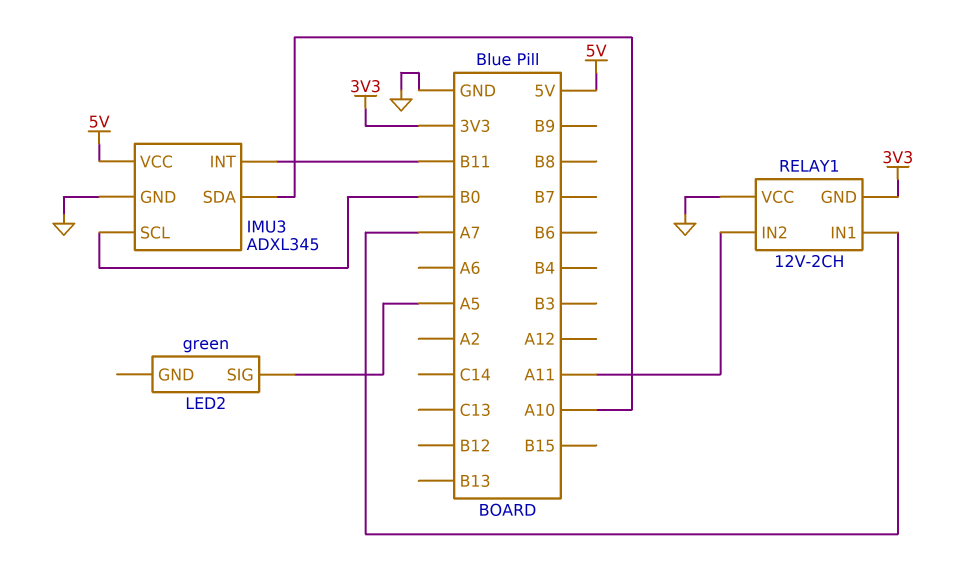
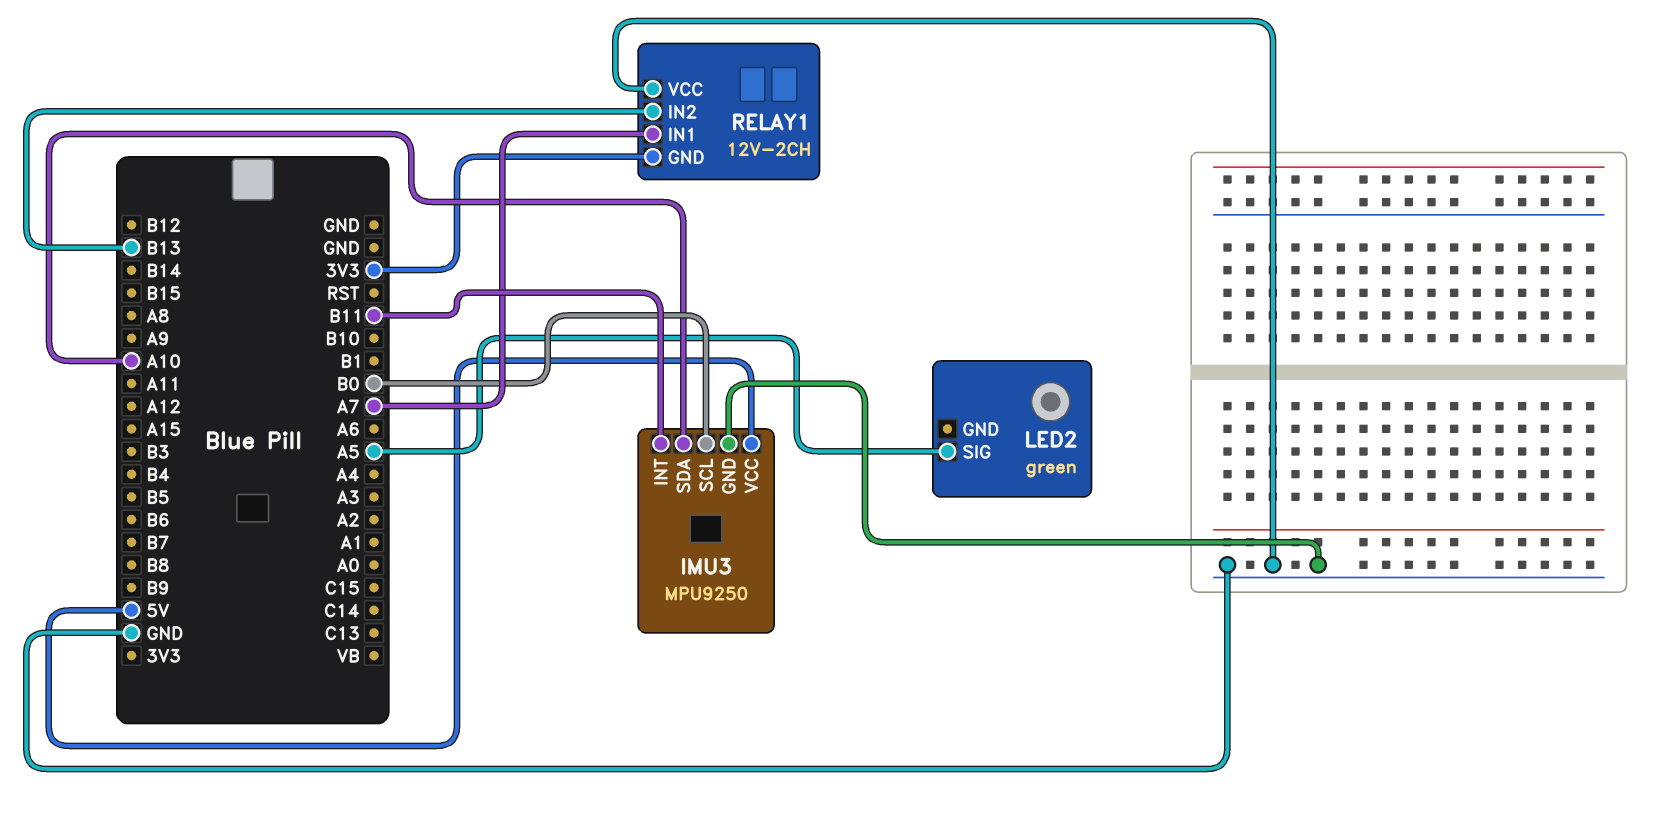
IMU3: ADXL345 -> MPU9250
RELAY1 pin IN2: A11 -> B13

